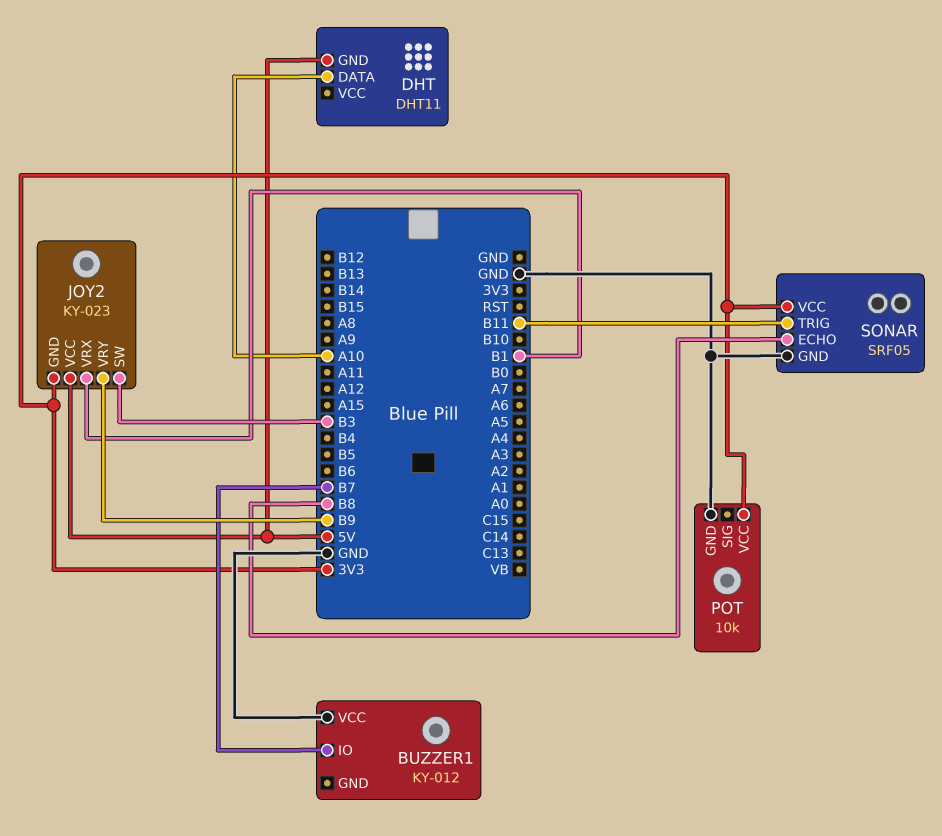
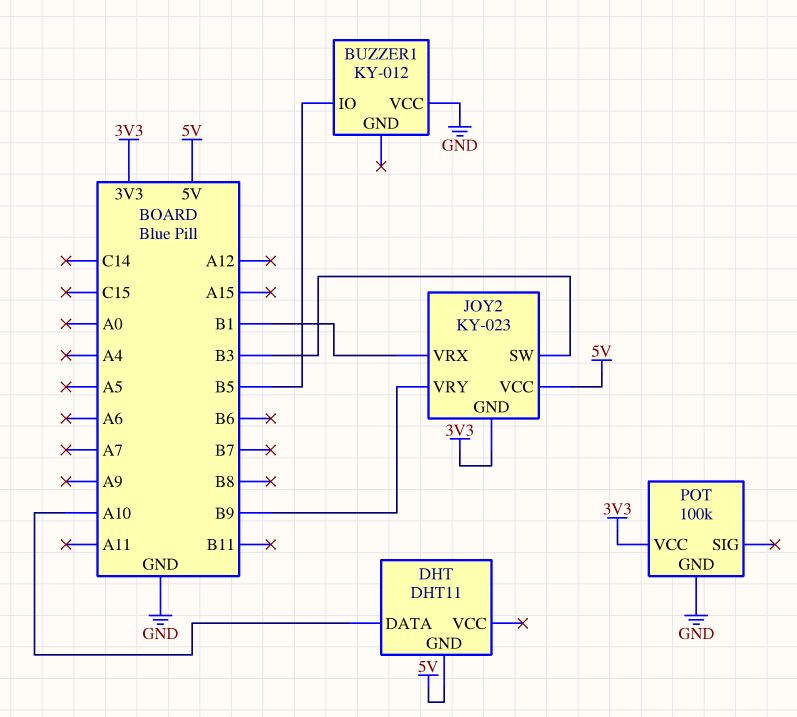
BUZZER1 pin IO: B7 -> B5
POT: 10k -> 100k
SONAR: SRF05 -> none
SONAR pin ECHO: B8 -> none
SONAR pin GND: GND -> none
SONAR pin TRIG: B11 -> none
SONAR pin VCC: 3V3 -> none

